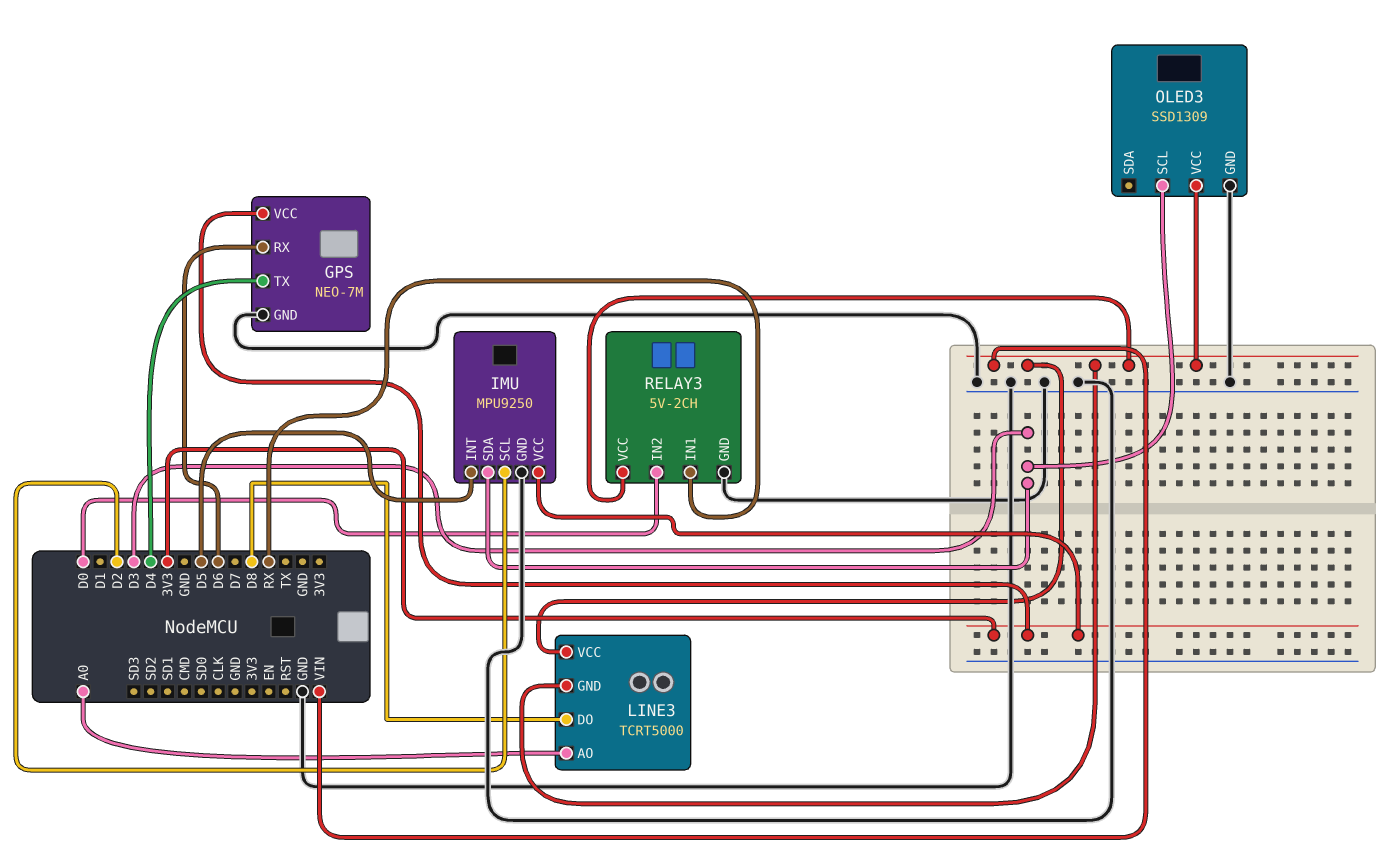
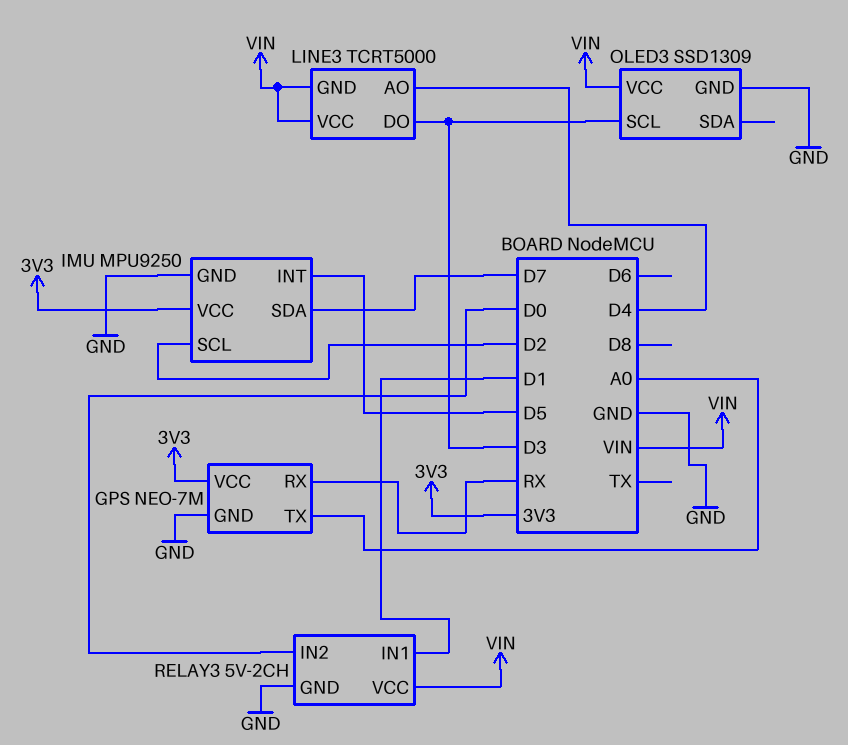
GPS pin RX: D6 -> RX
GPS pin TX: D4 -> A0
IMU pin SDA: D3 -> D7
LINE3 pin AO: A0 -> D4
LINE3 pin DO: D8 -> D3
RELAY3 pin IN1: RX -> D1

